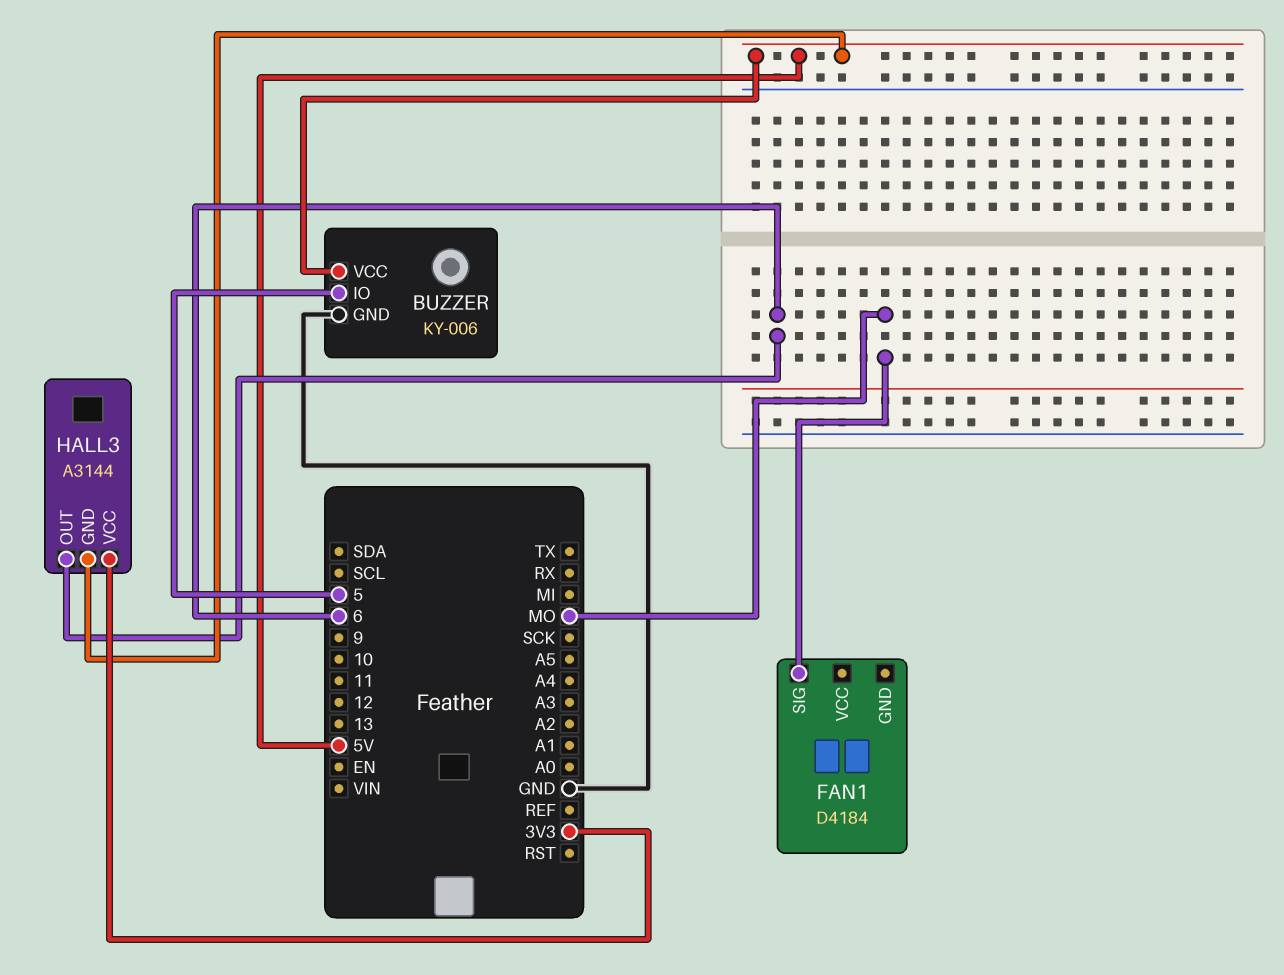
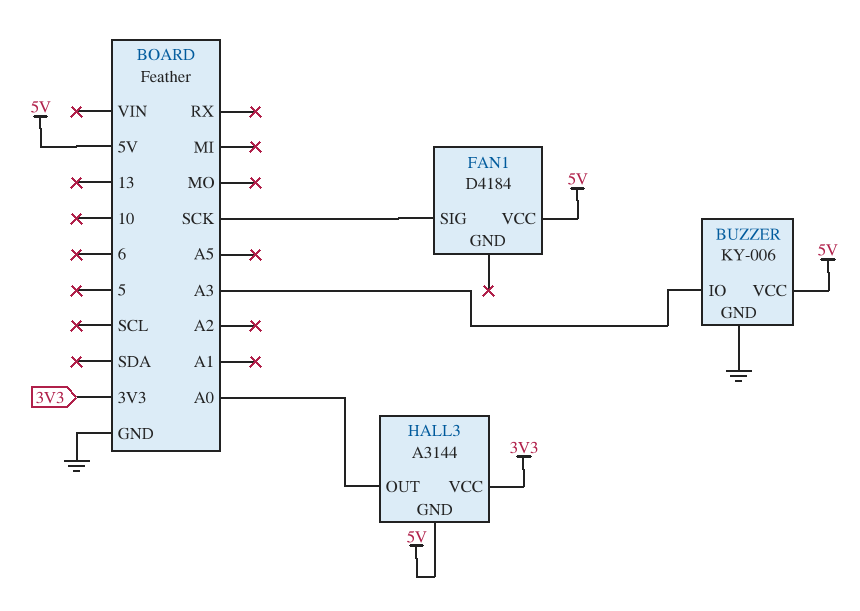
BUZZER pin IO: 5 -> A3
FAN1 pin SIG: MO -> SCK
FAN1 pin VCC: none -> 5V
HALL3 pin OUT: 6 -> A0

